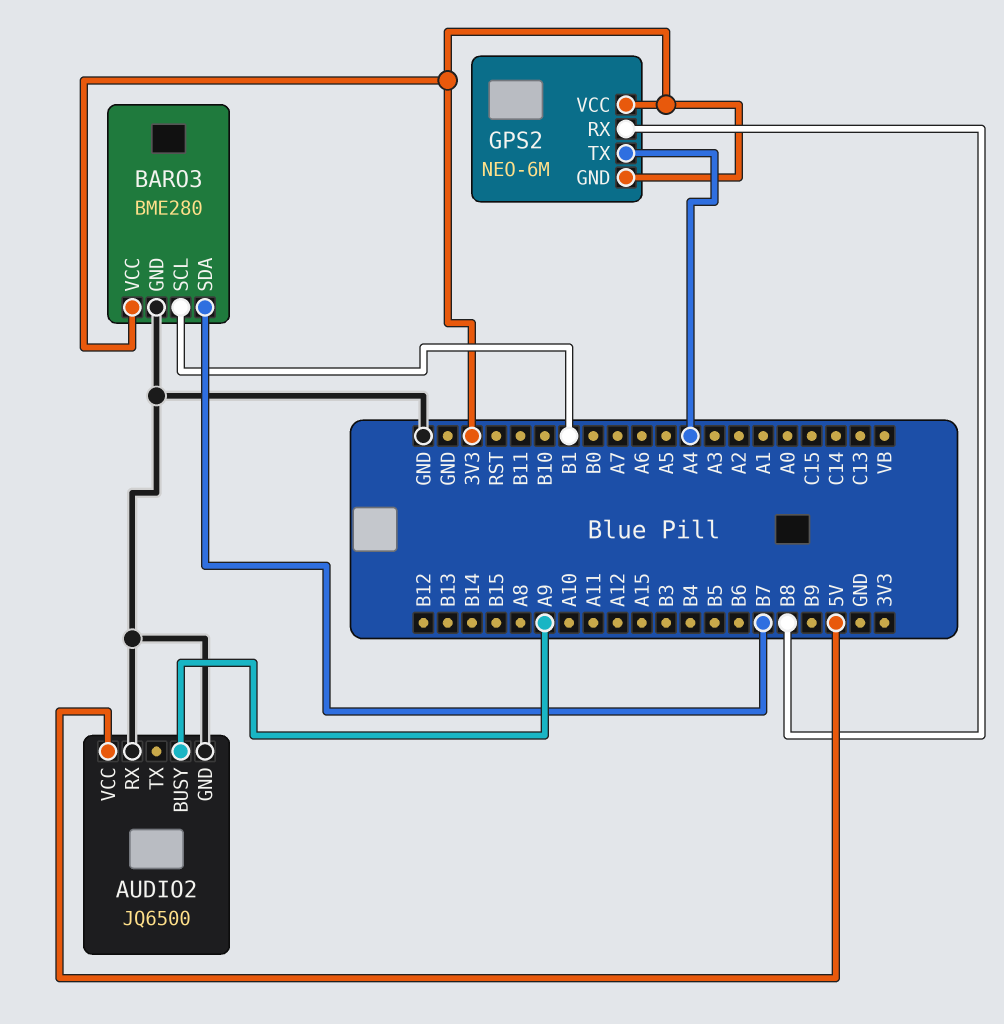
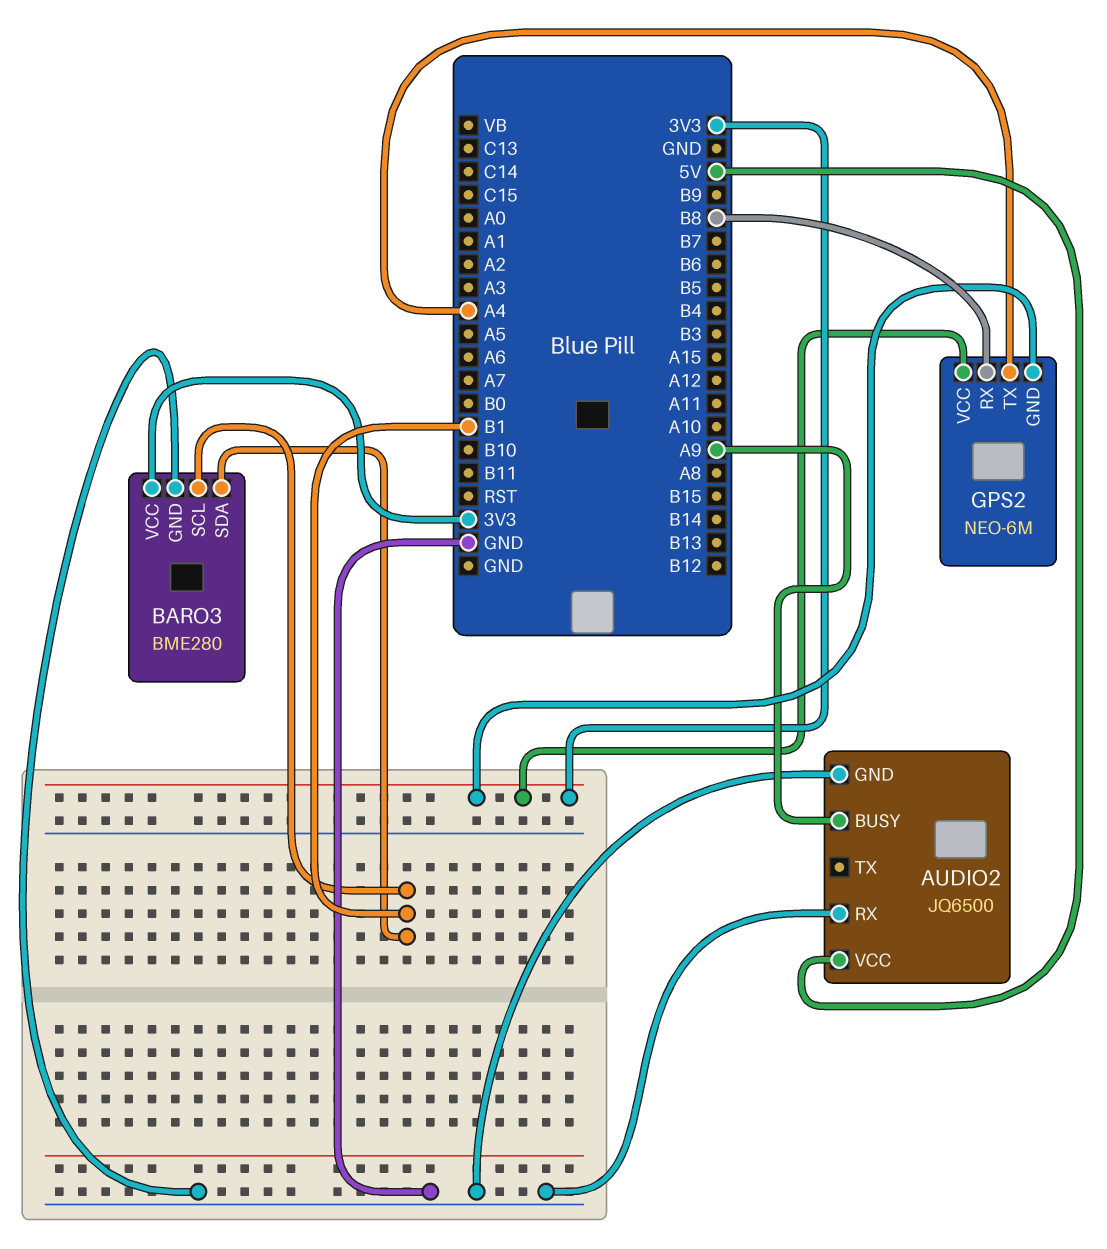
BARO3 pin SDA: B7 -> B1

